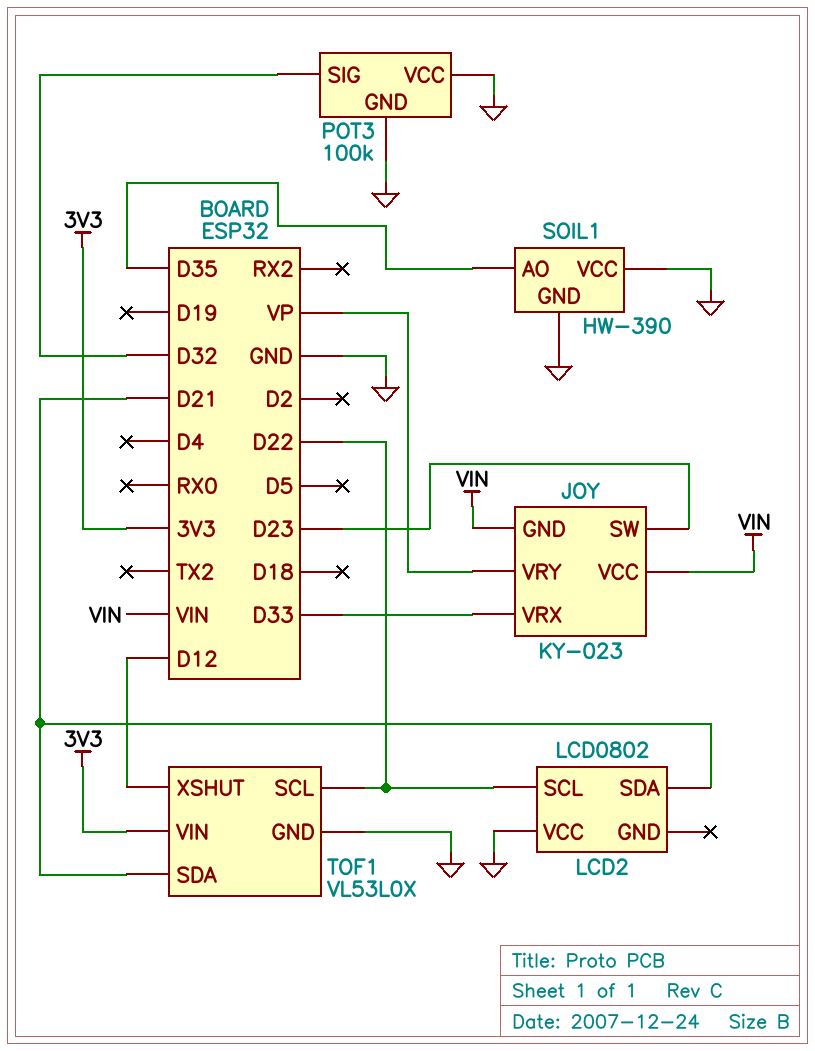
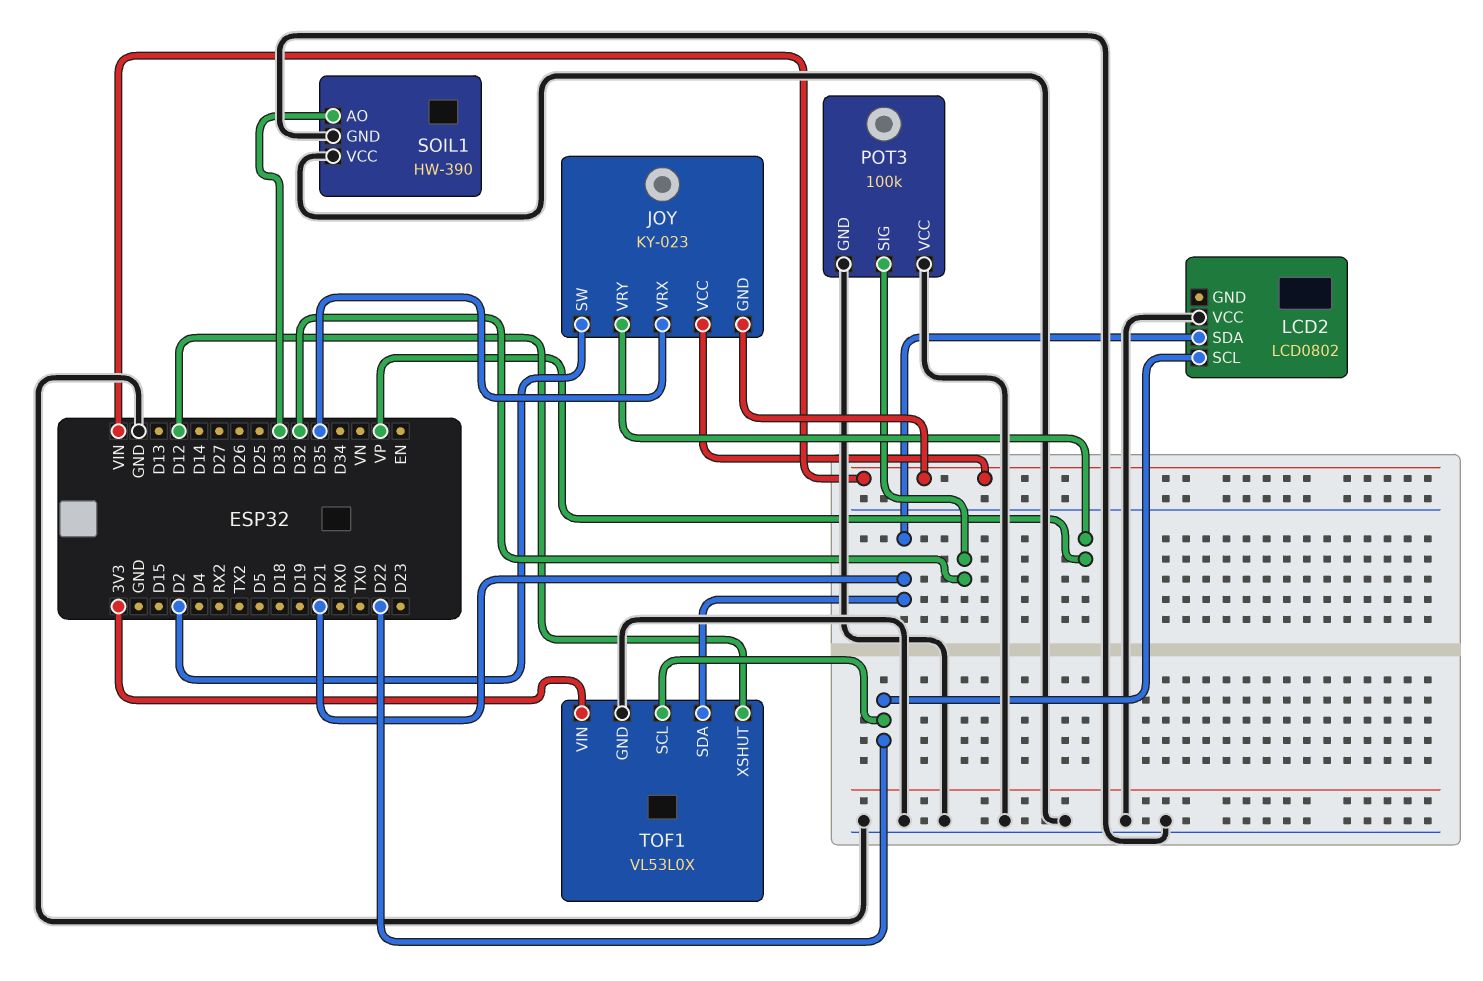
JOY pin SW: D23 -> D2
JOY pin VRX: D33 -> D35
SOIL1 pin AO: D35 -> D33

